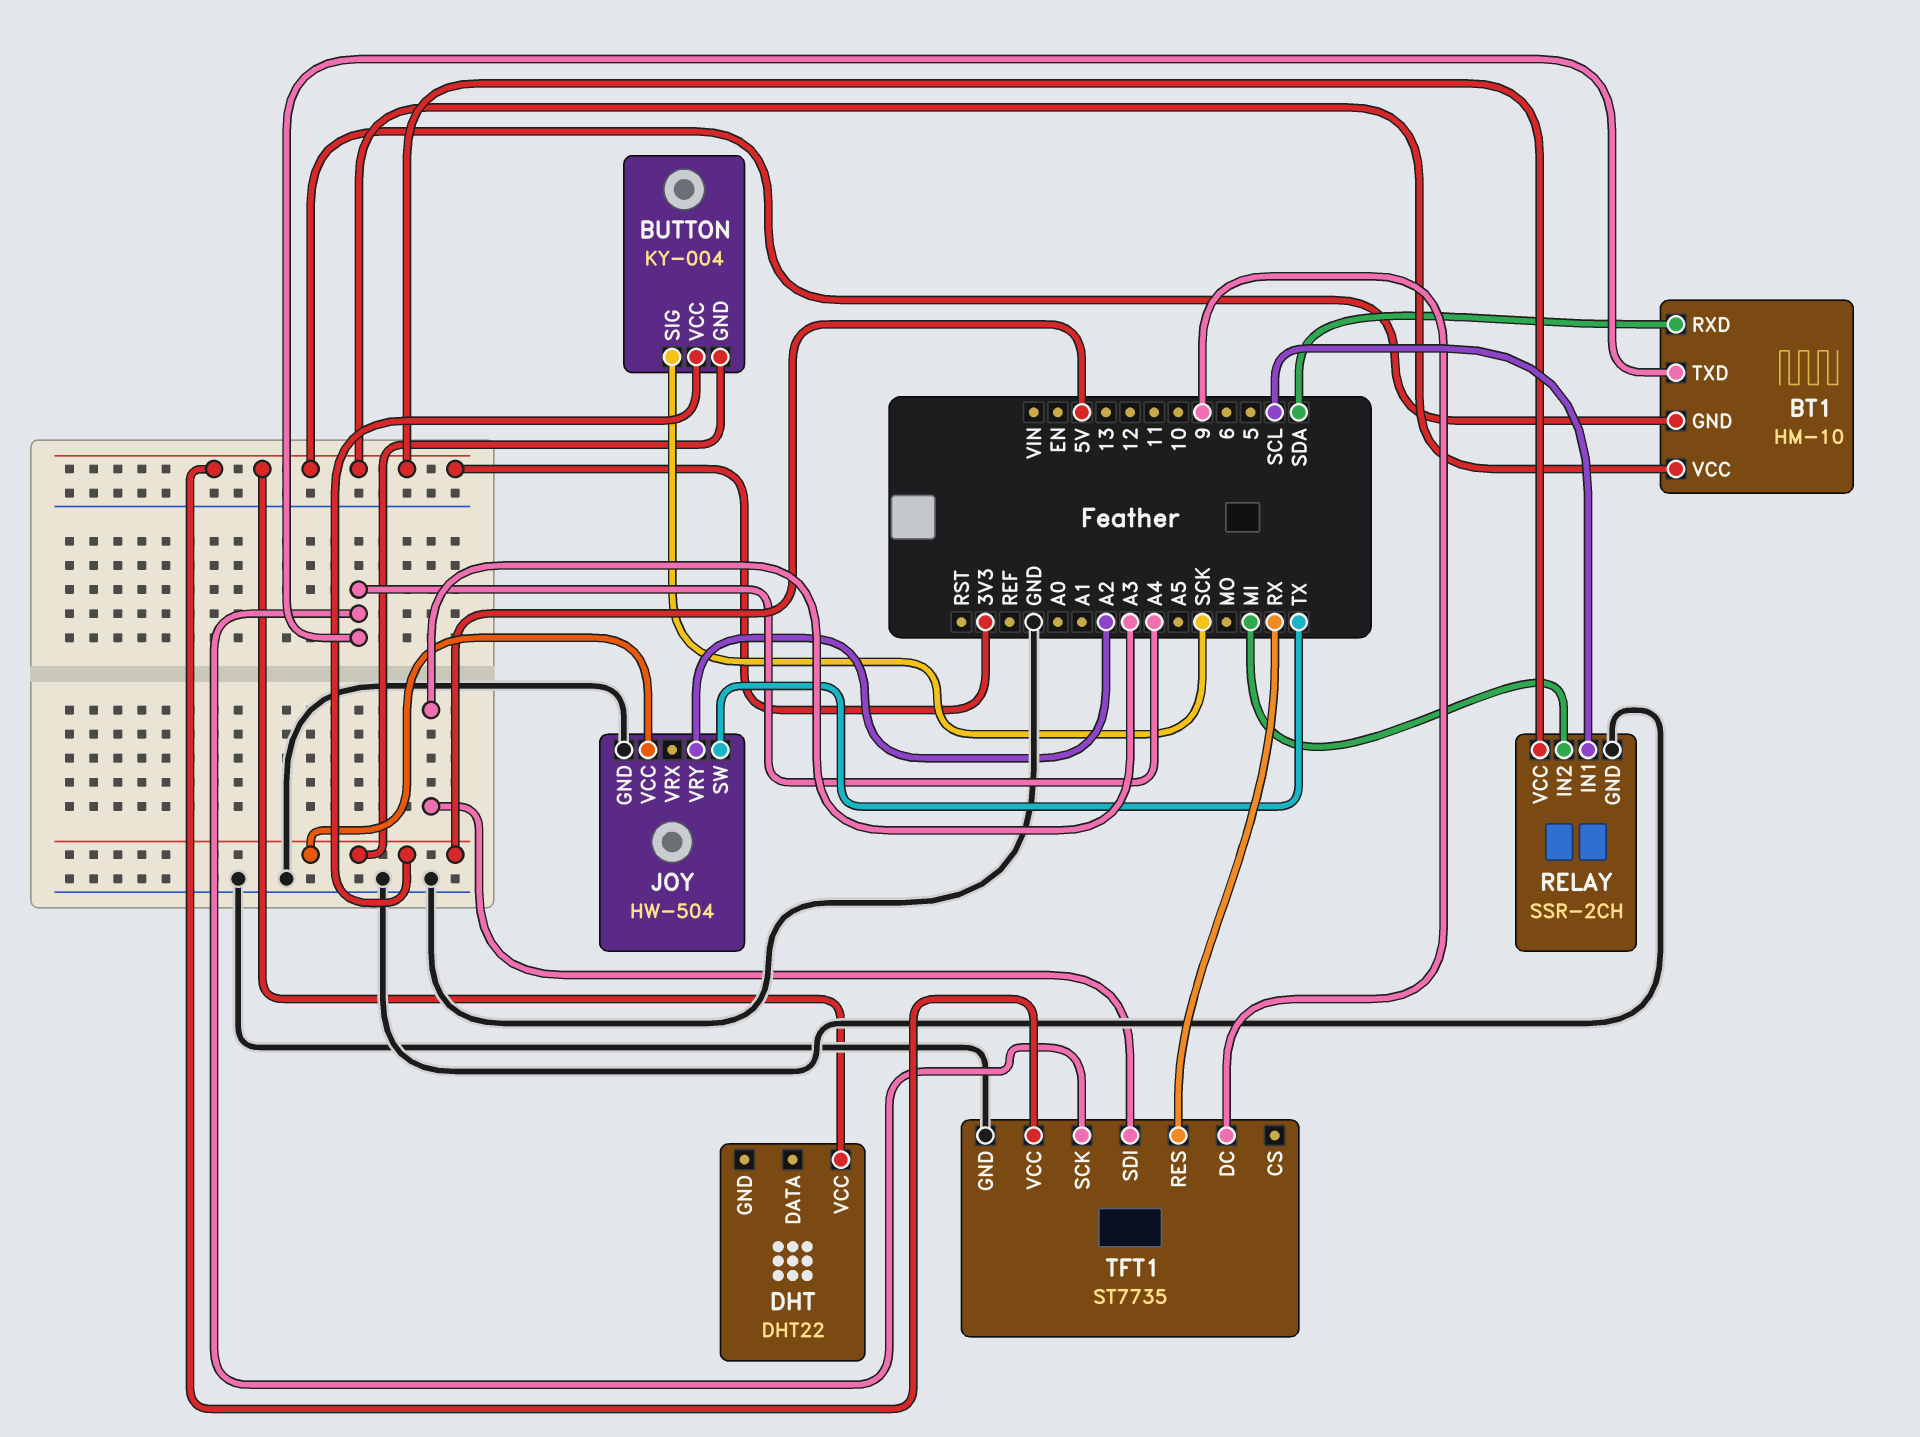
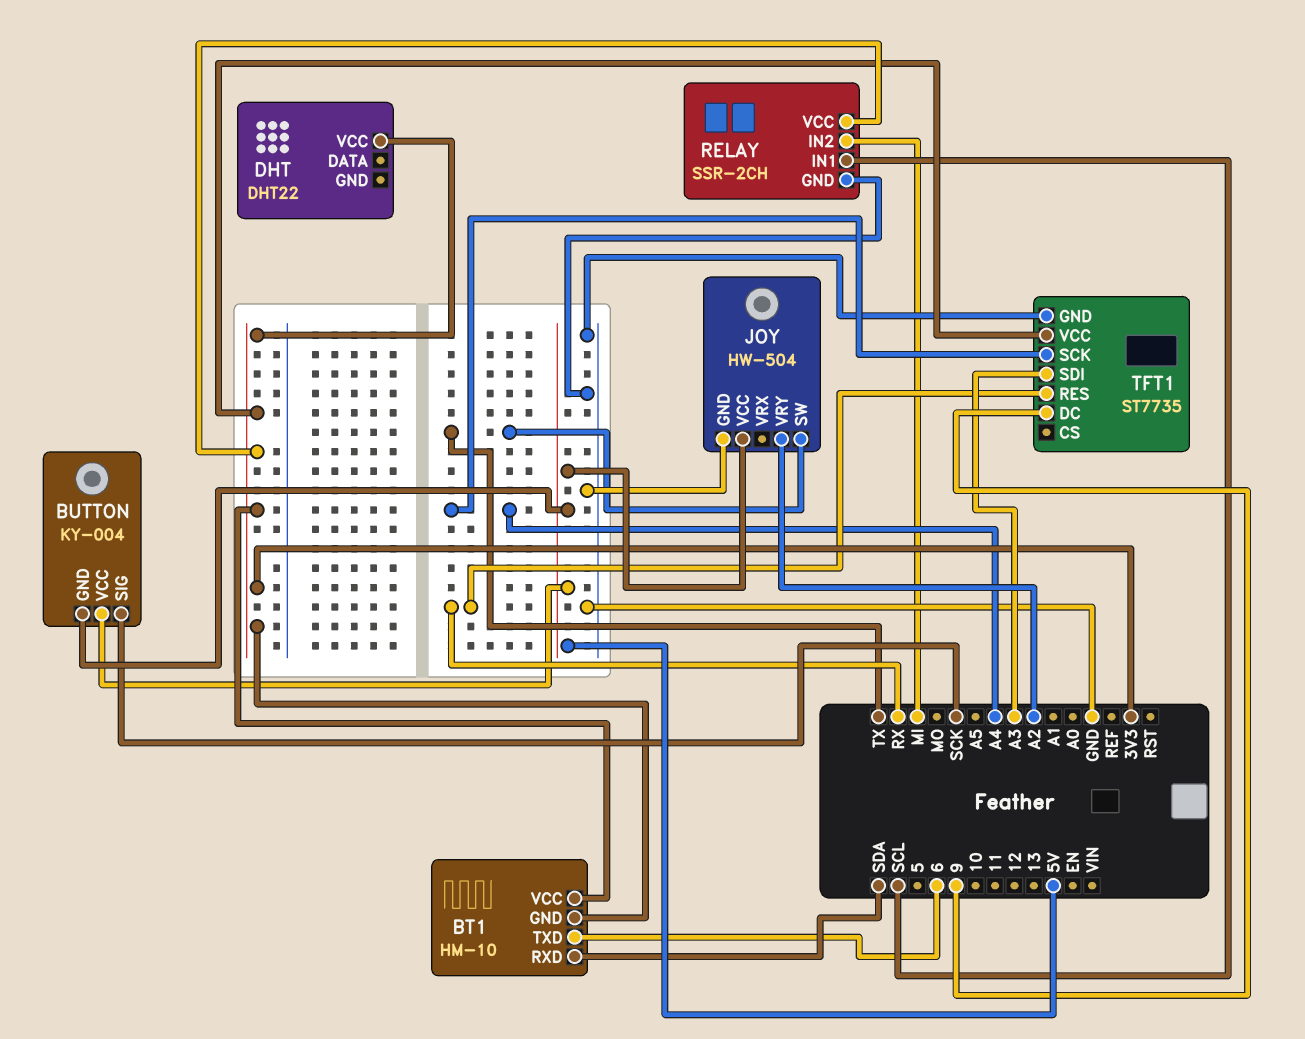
BT1 pin TXD: A4 -> 6

